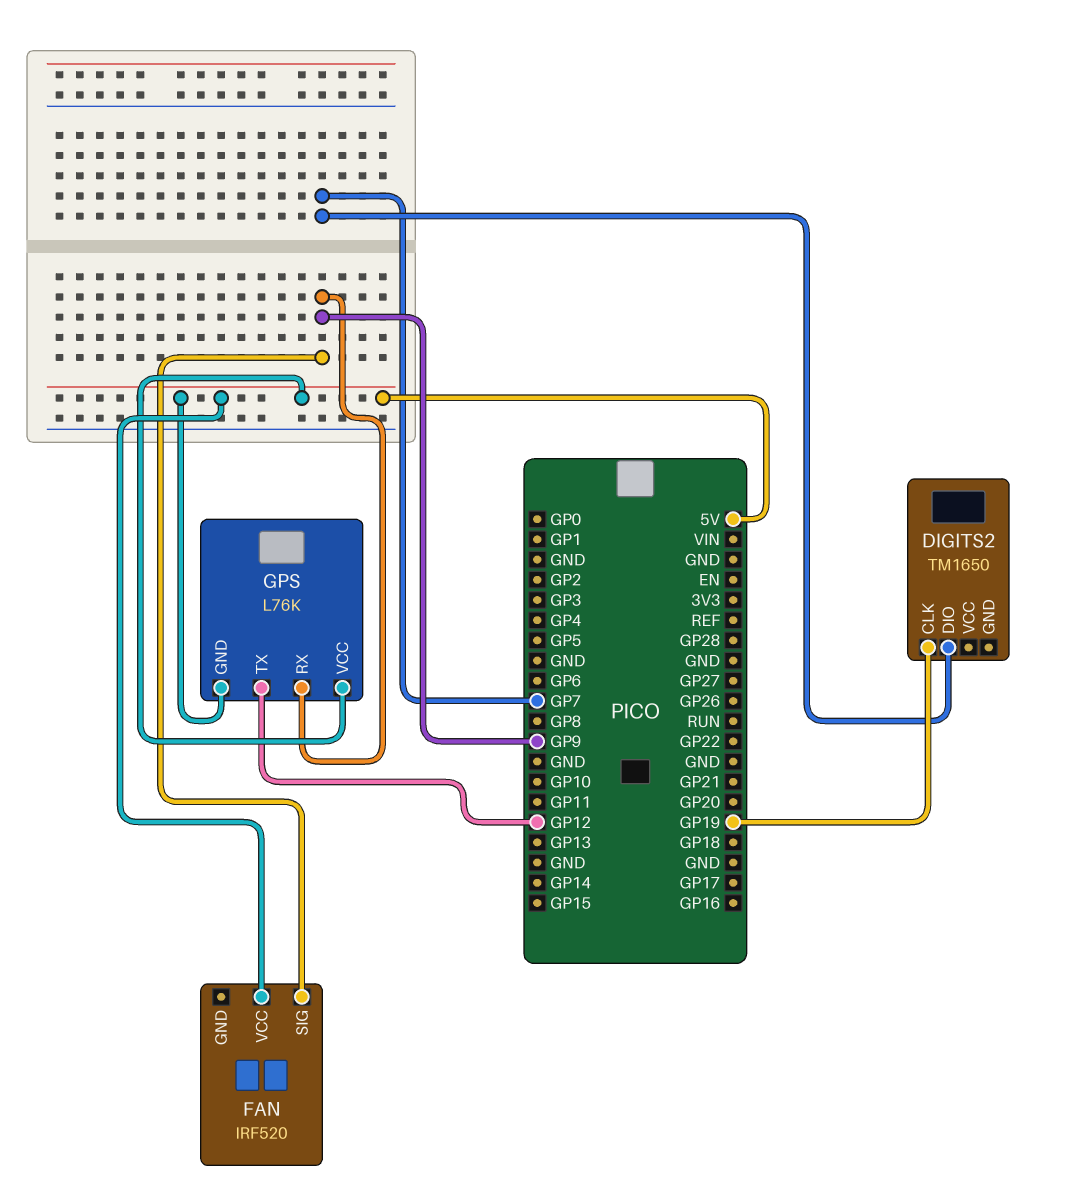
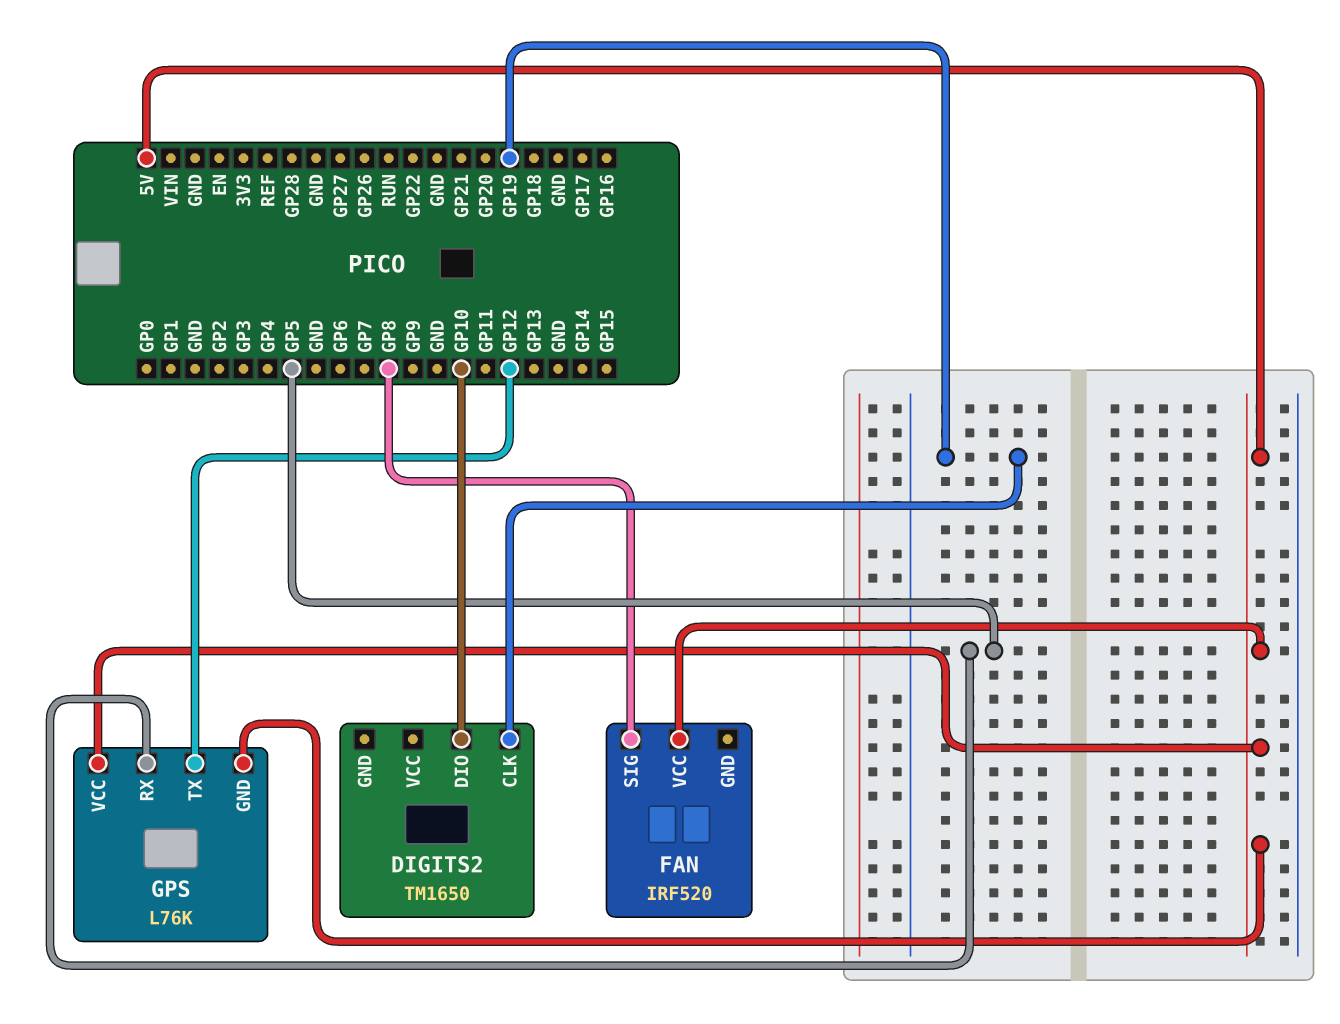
DIGITS2 pin DIO: GP7 -> GP10
FAN pin SIG: GP9 -> GP8
GPS pin RX: GP9 -> GP5

